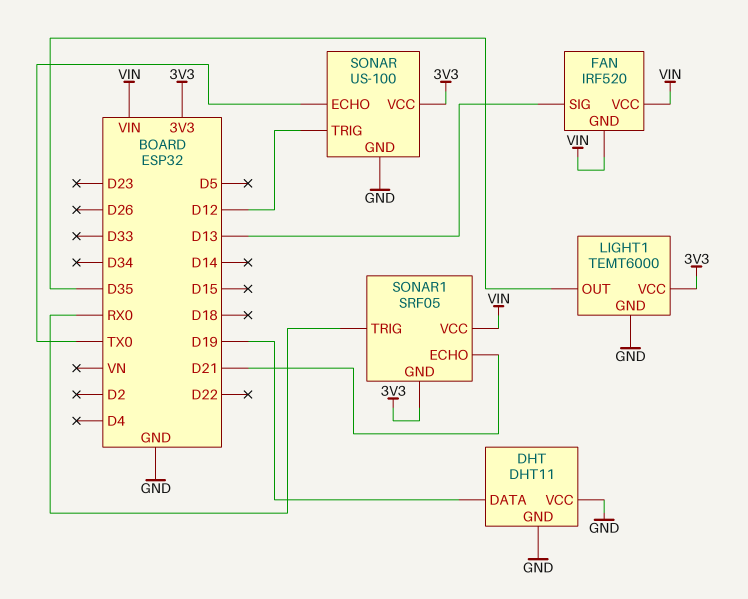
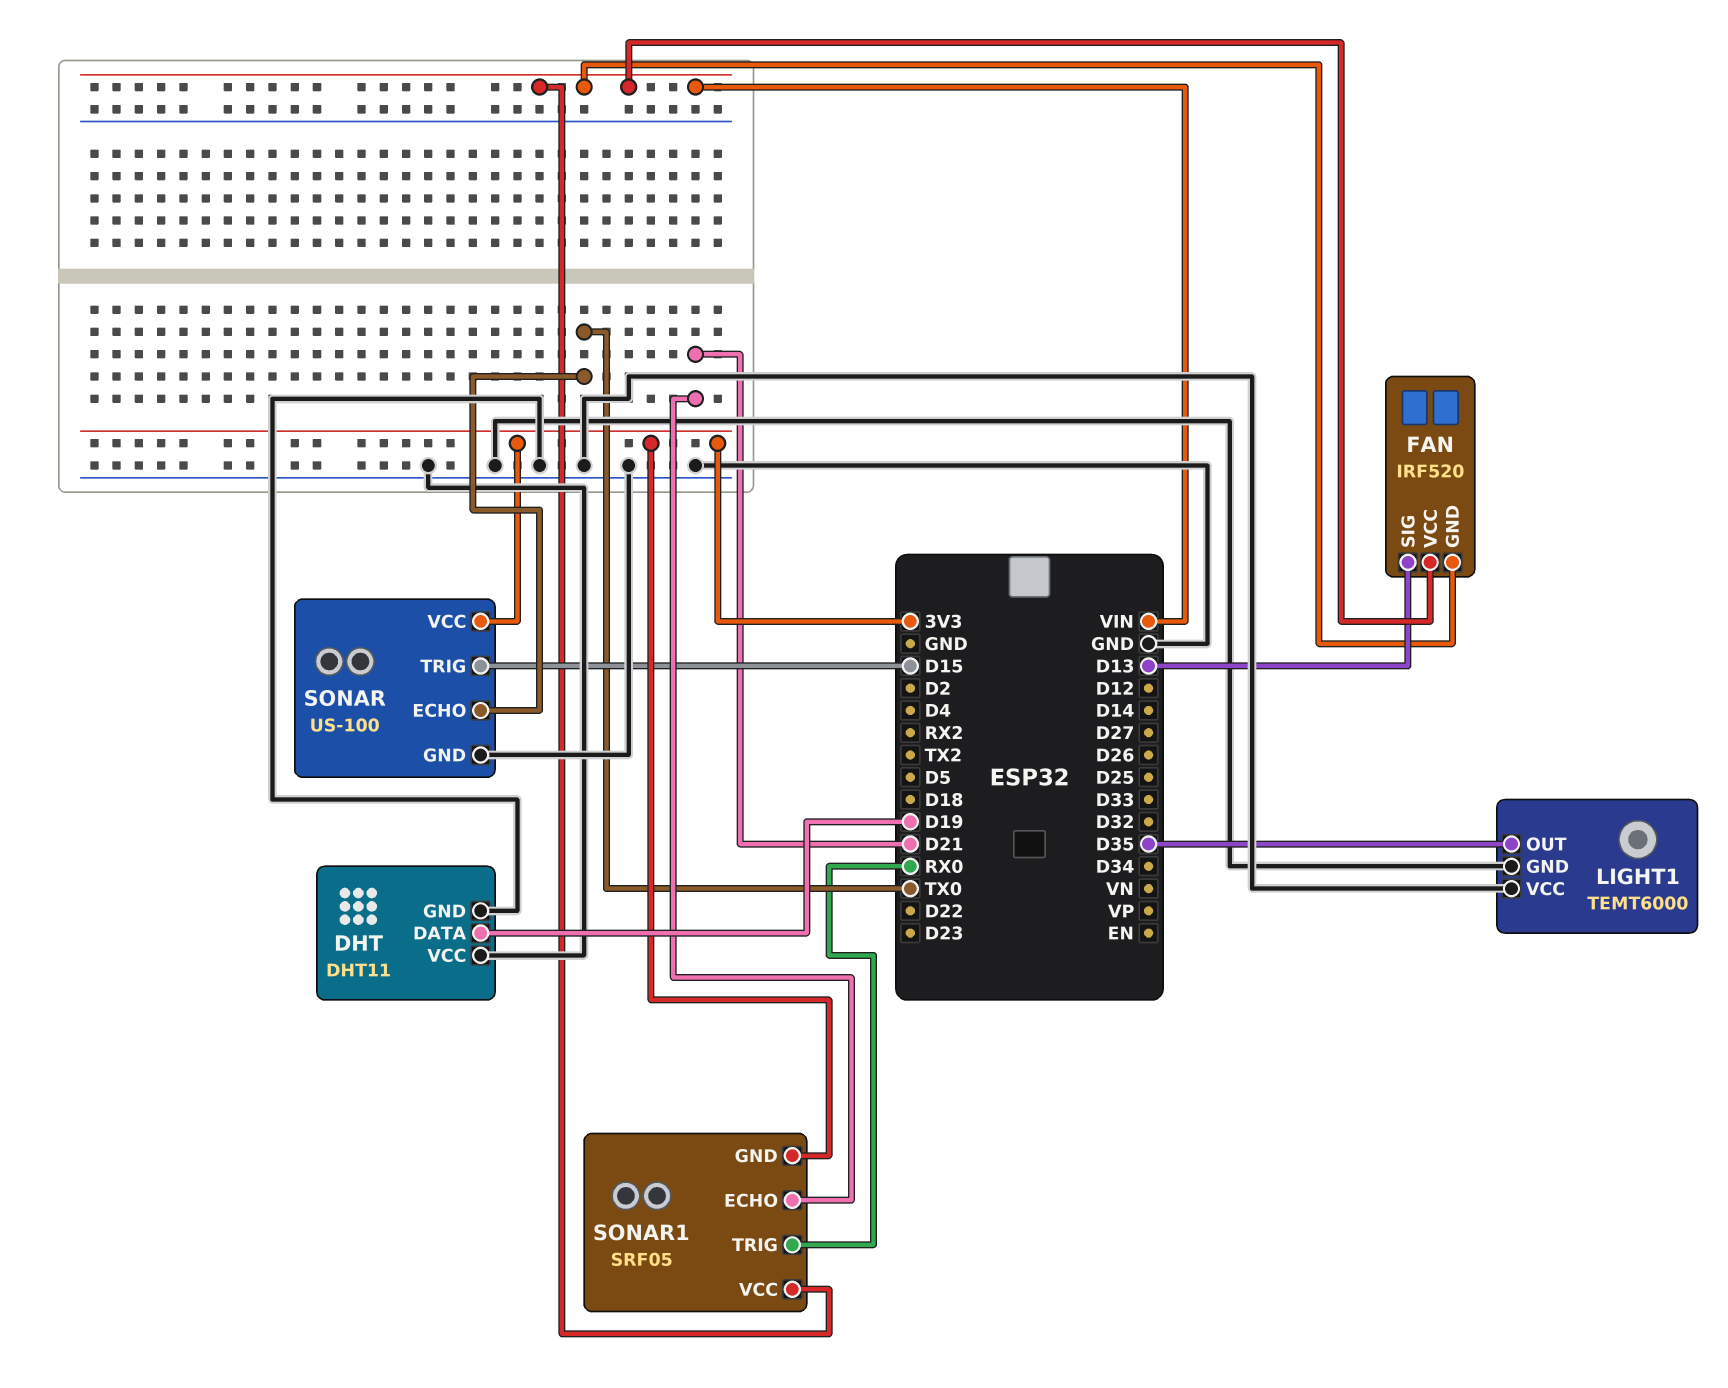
LIGHT1 pin VCC: 3V3 -> GND
SONAR pin TRIG: D12 -> D15

